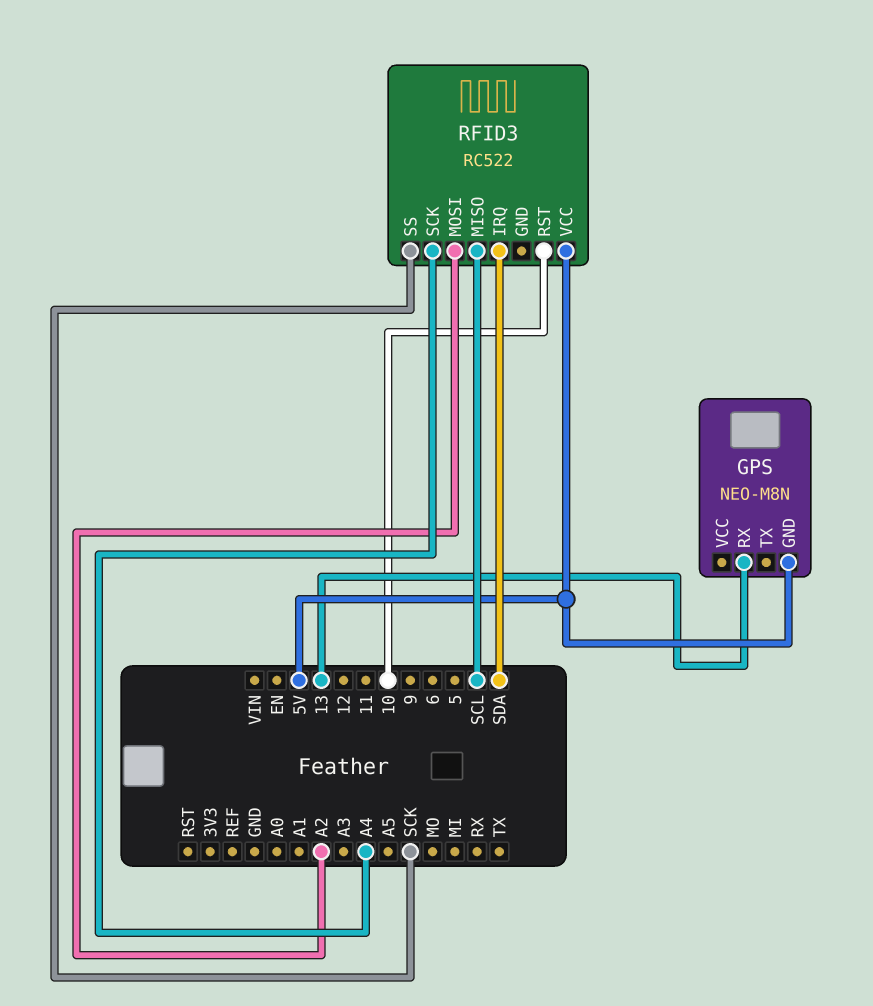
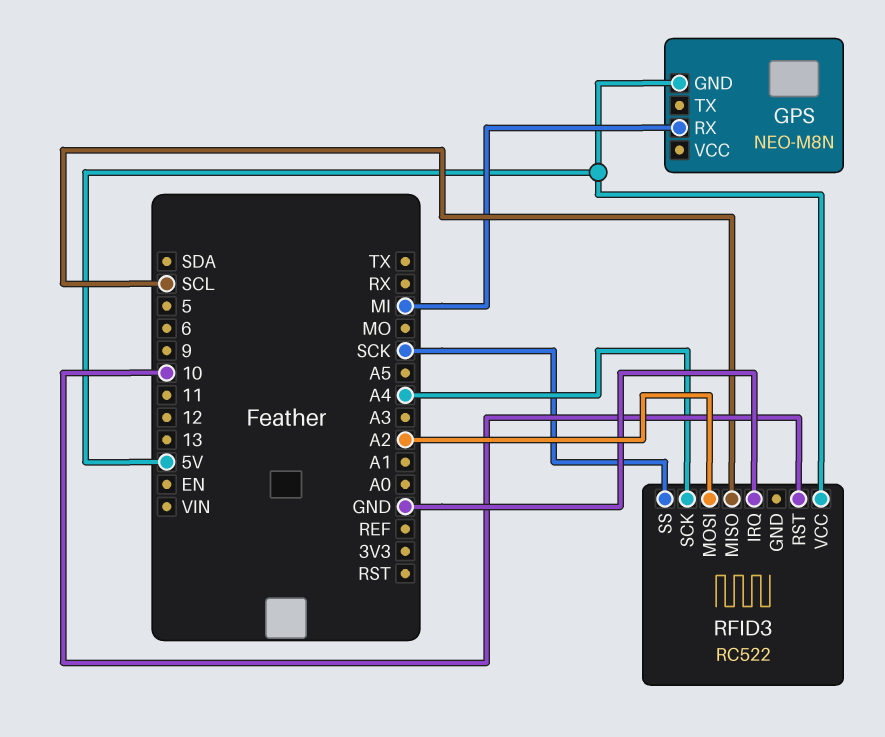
GPS pin RX: 13 -> MI
RFID3 pin IRQ: SDA -> GND

